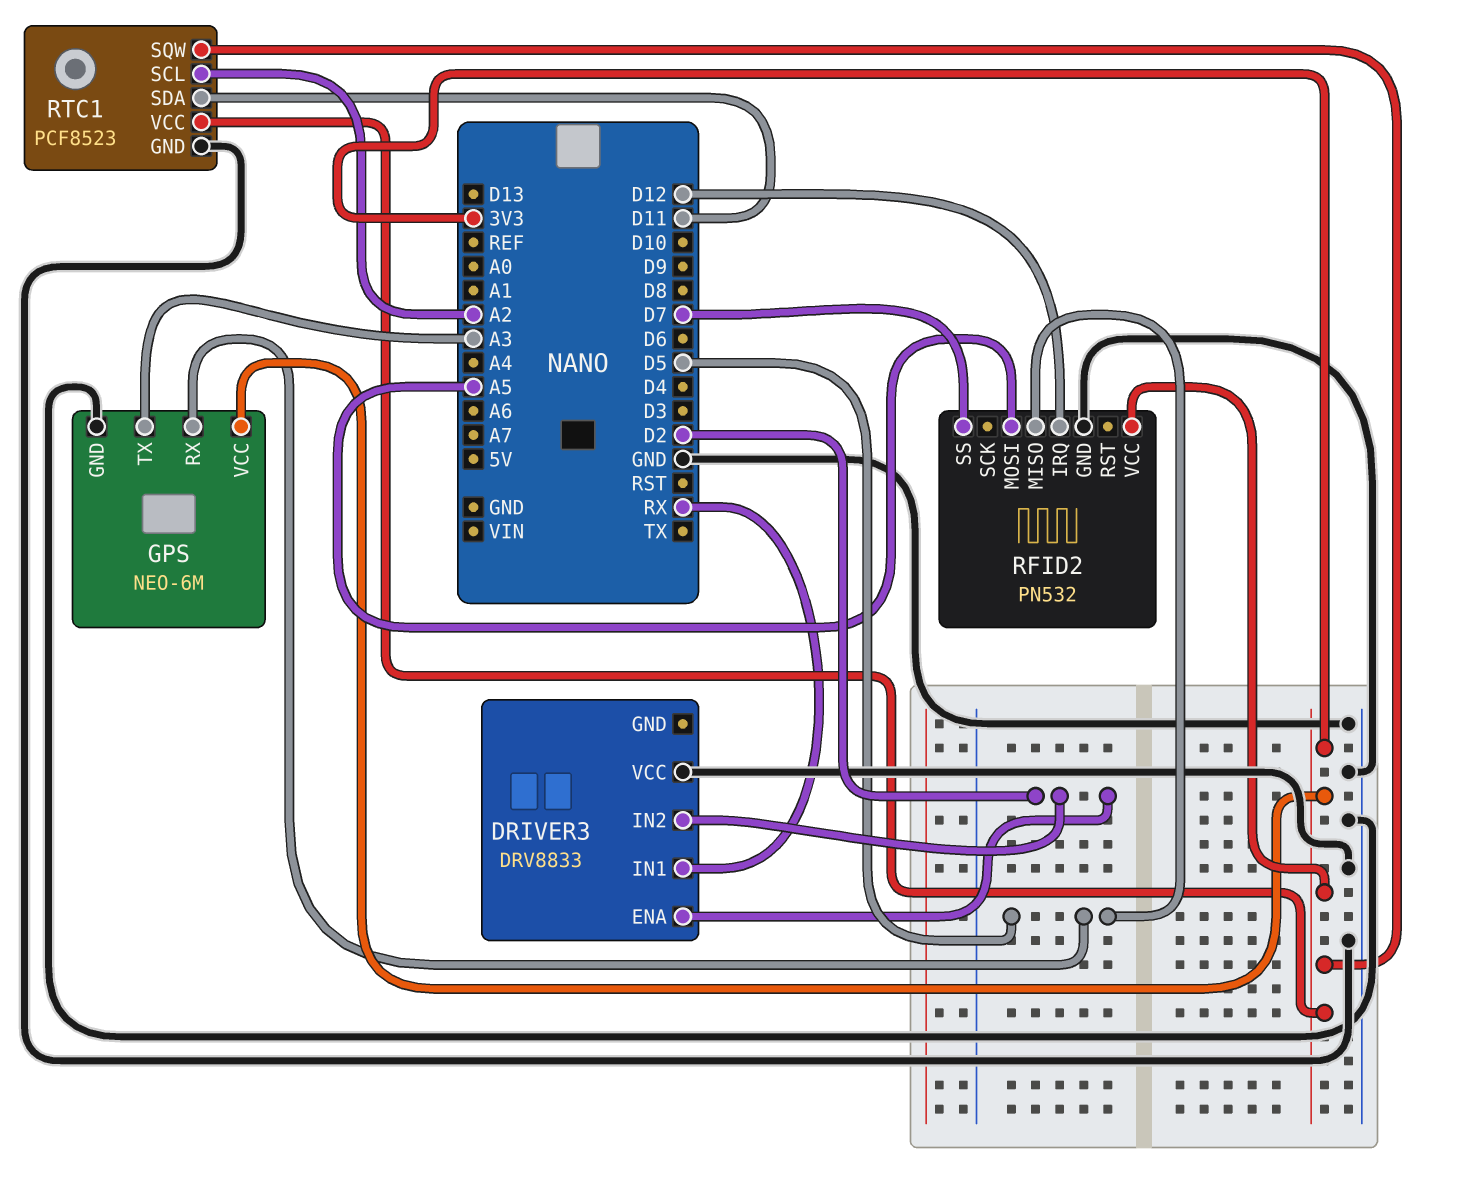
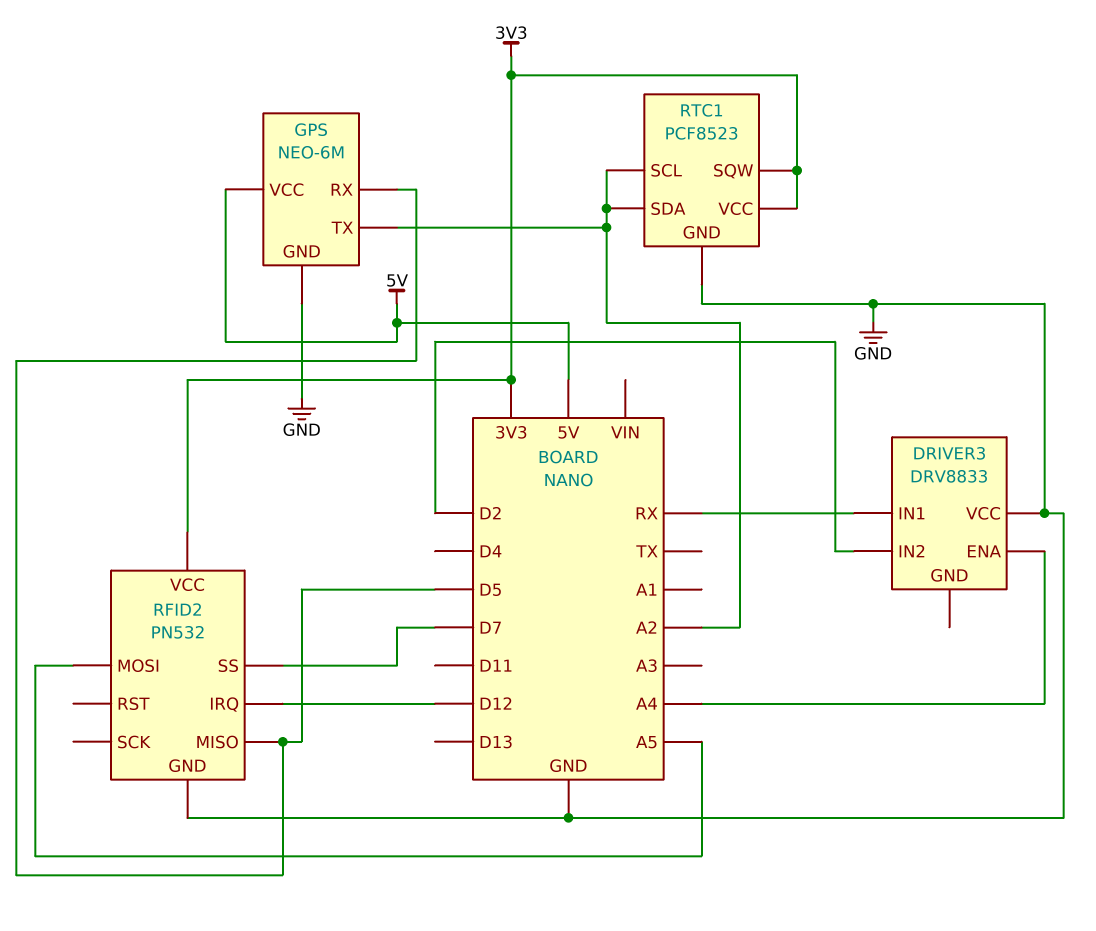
DRIVER3 pin ENA: D2 -> A4
GPS pin TX: A3 -> A2
GPS pin VCC: 3V3 -> 5V
RTC1 pin SDA: D11 -> A2

